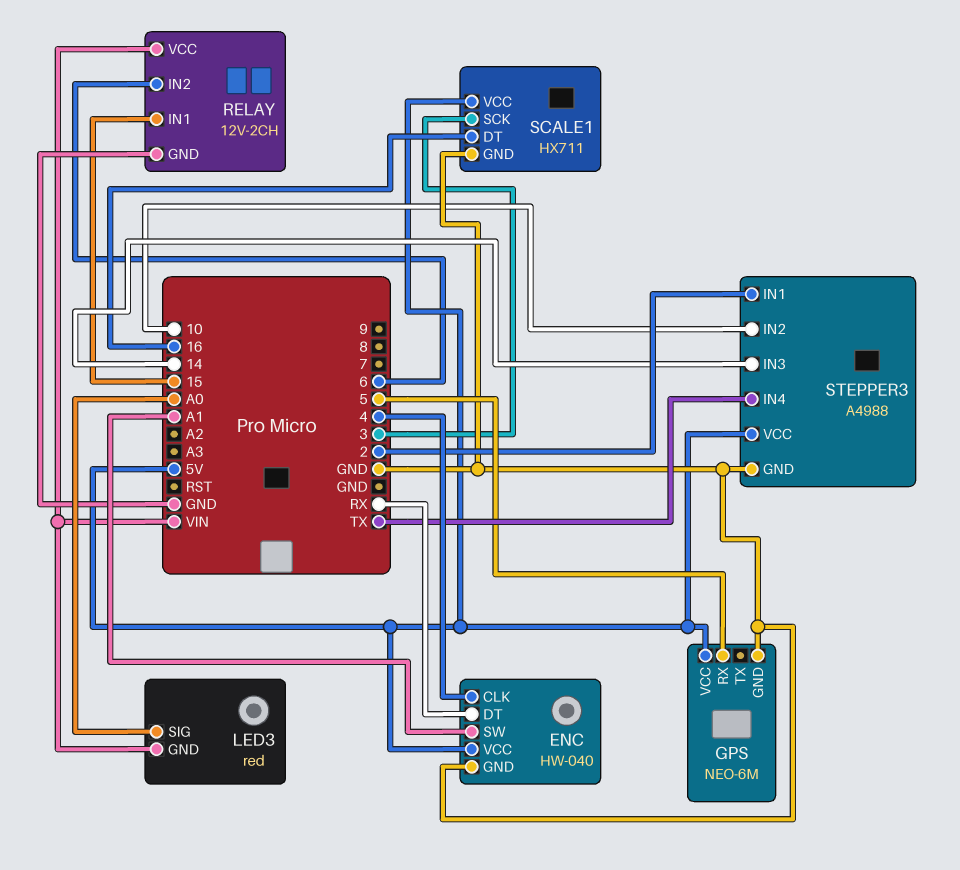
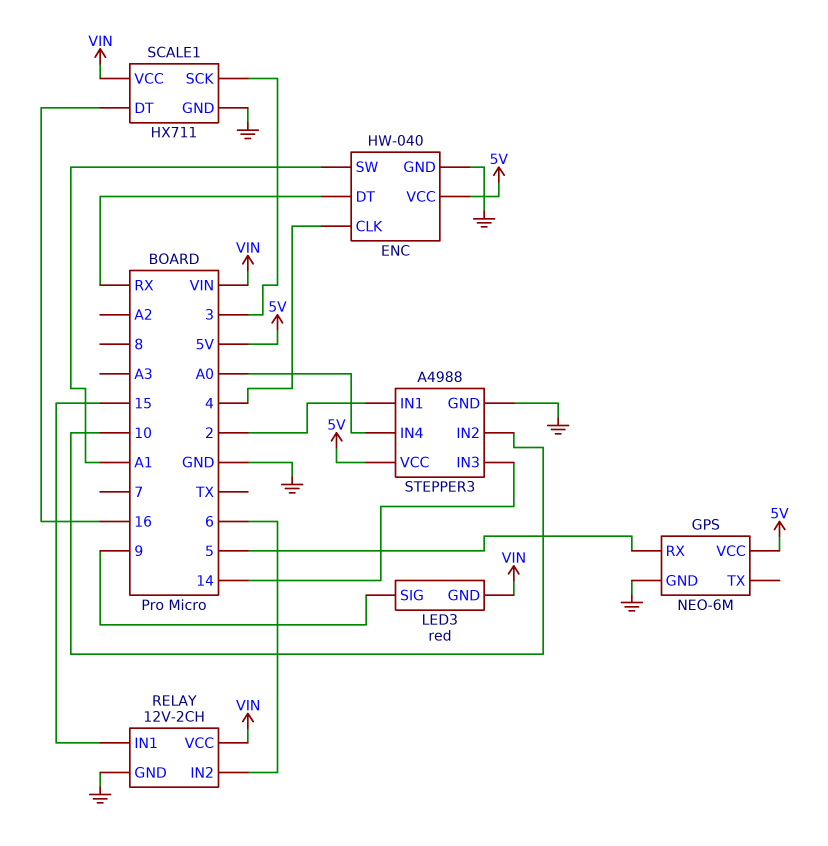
LED3 pin SIG: A0 -> 9
SCALE1 pin VCC: 5V -> VIN
STEPPER3 pin IN4: TX -> A0

